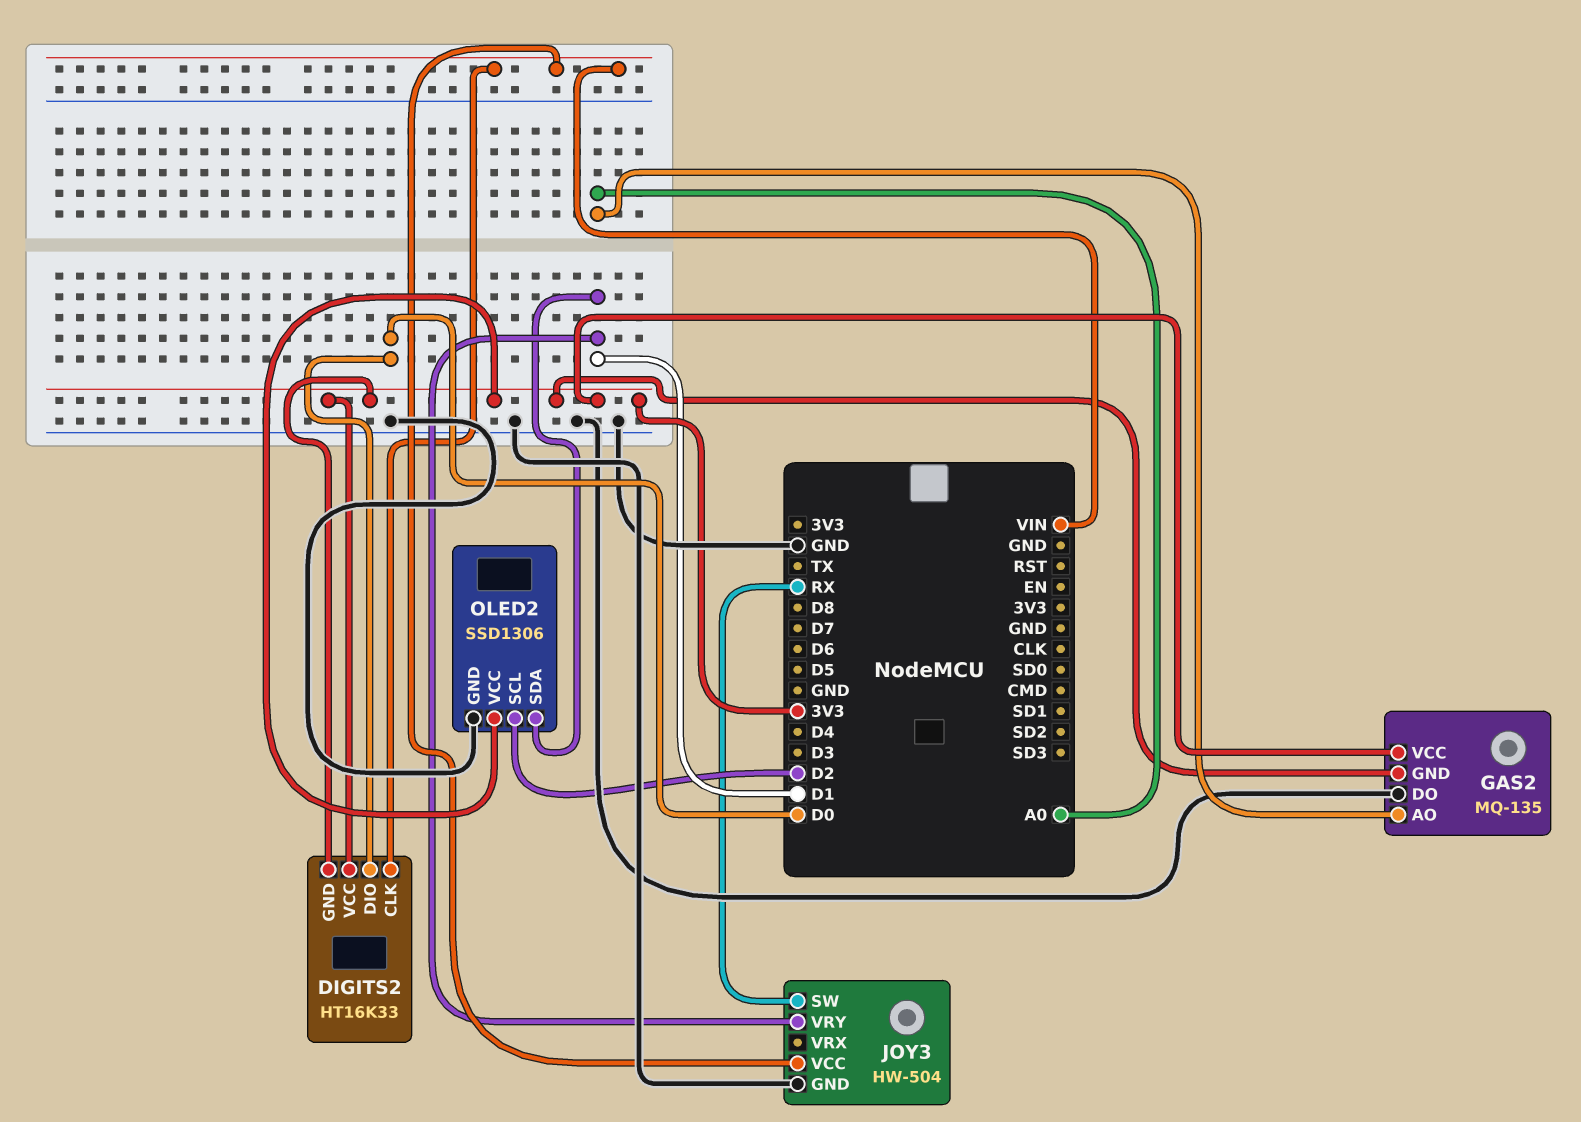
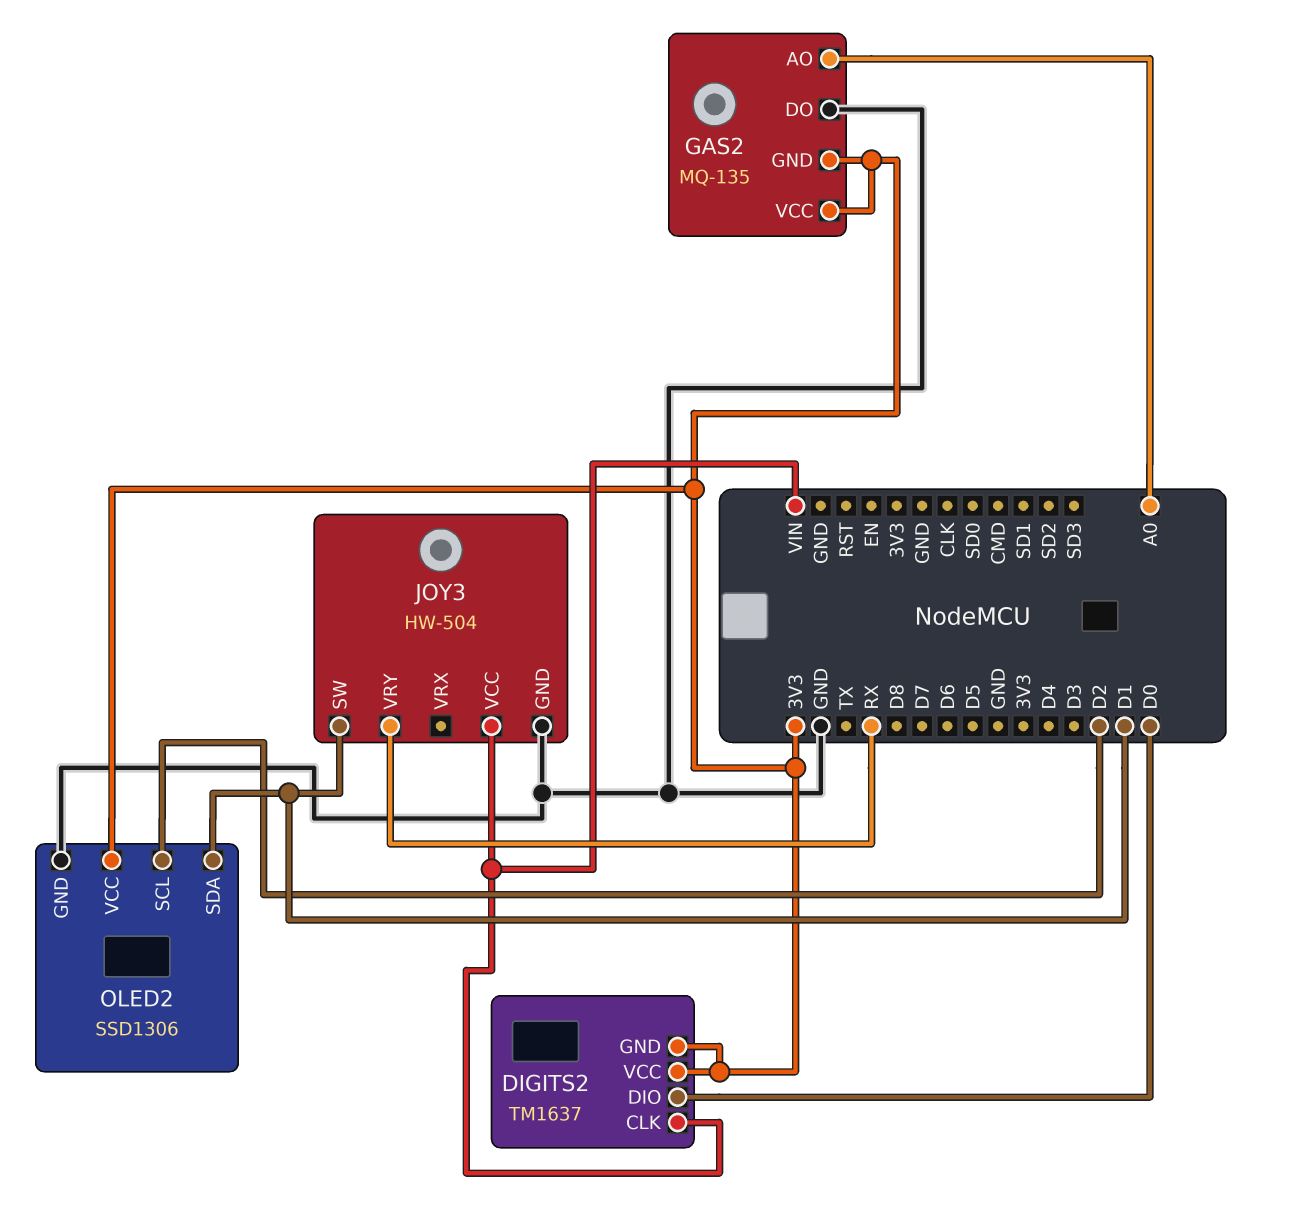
DIGITS2: HT16K33 -> TM1637
JOY3 pin SW: RX -> D1
JOY3 pin VRY: D1 -> RX

